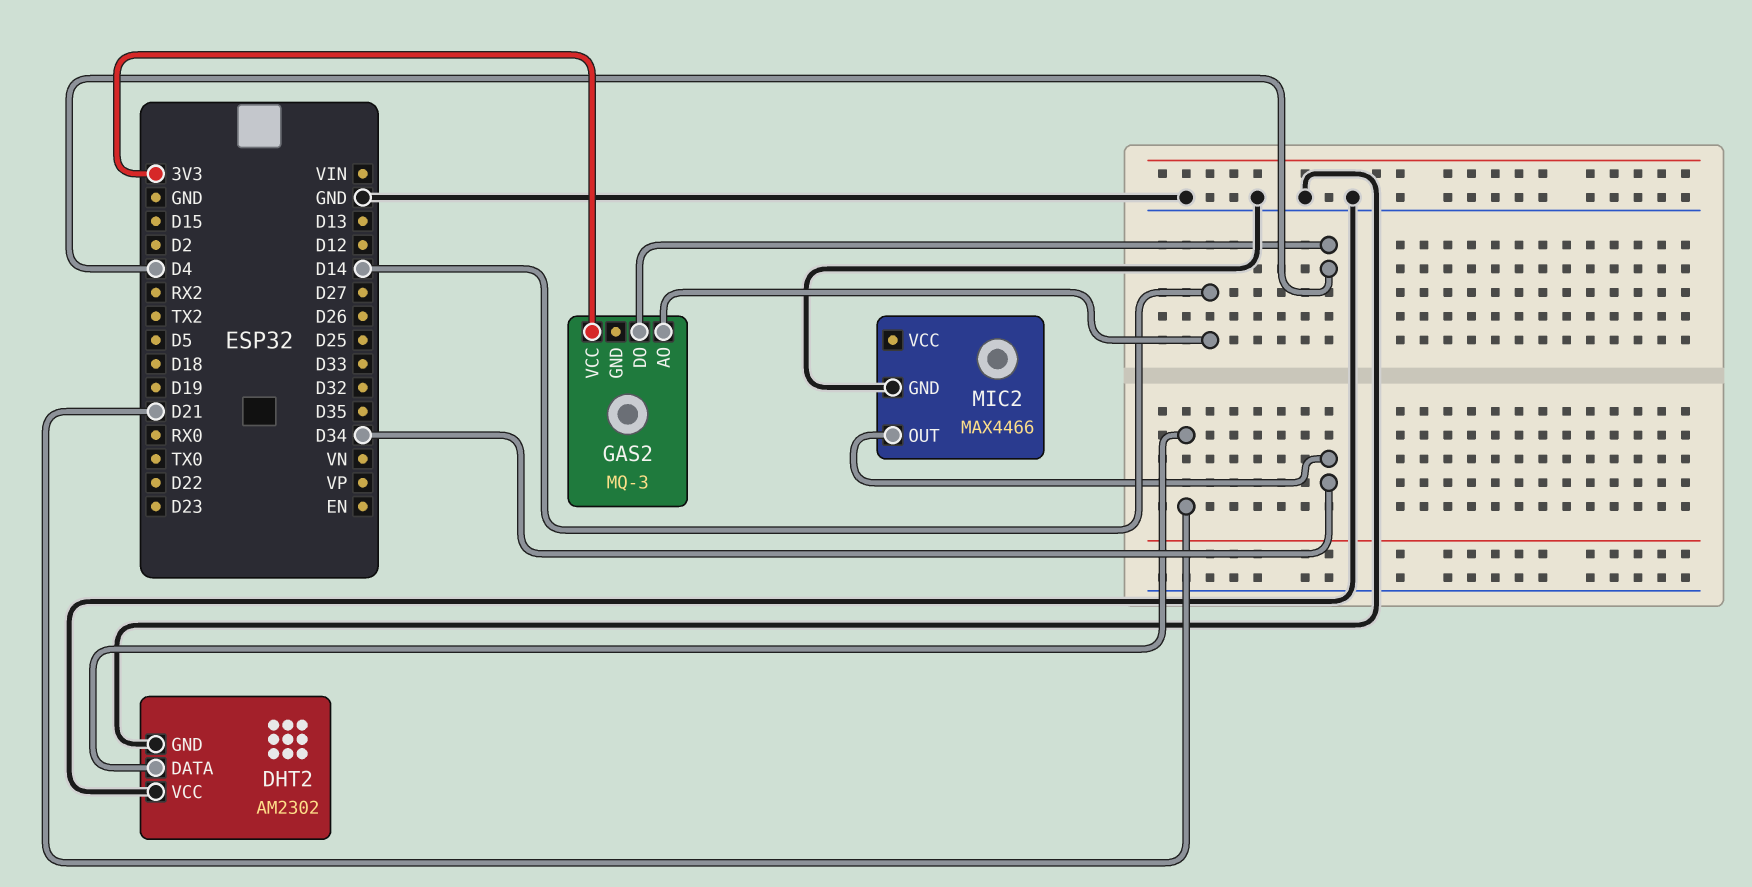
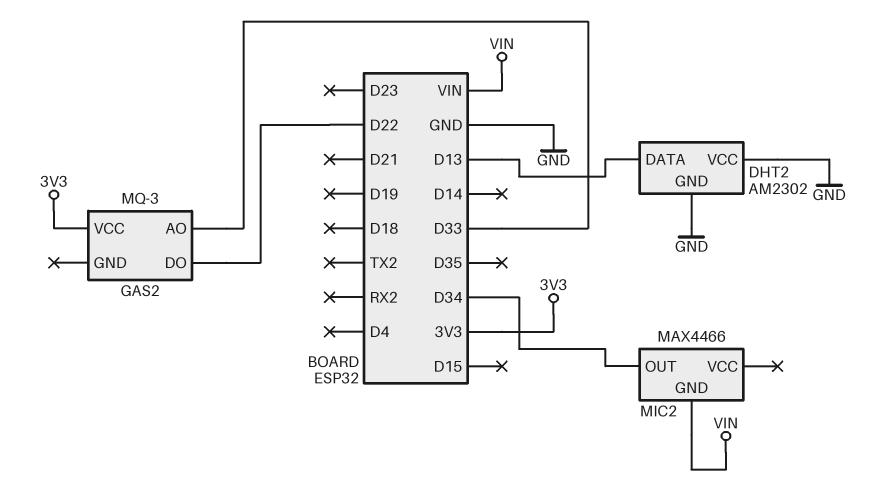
DHT2 pin DATA: D21 -> D13
GAS2 pin AO: D14 -> D33
GAS2 pin DO: D4 -> D22
MIC2 pin GND: GND -> VIN

